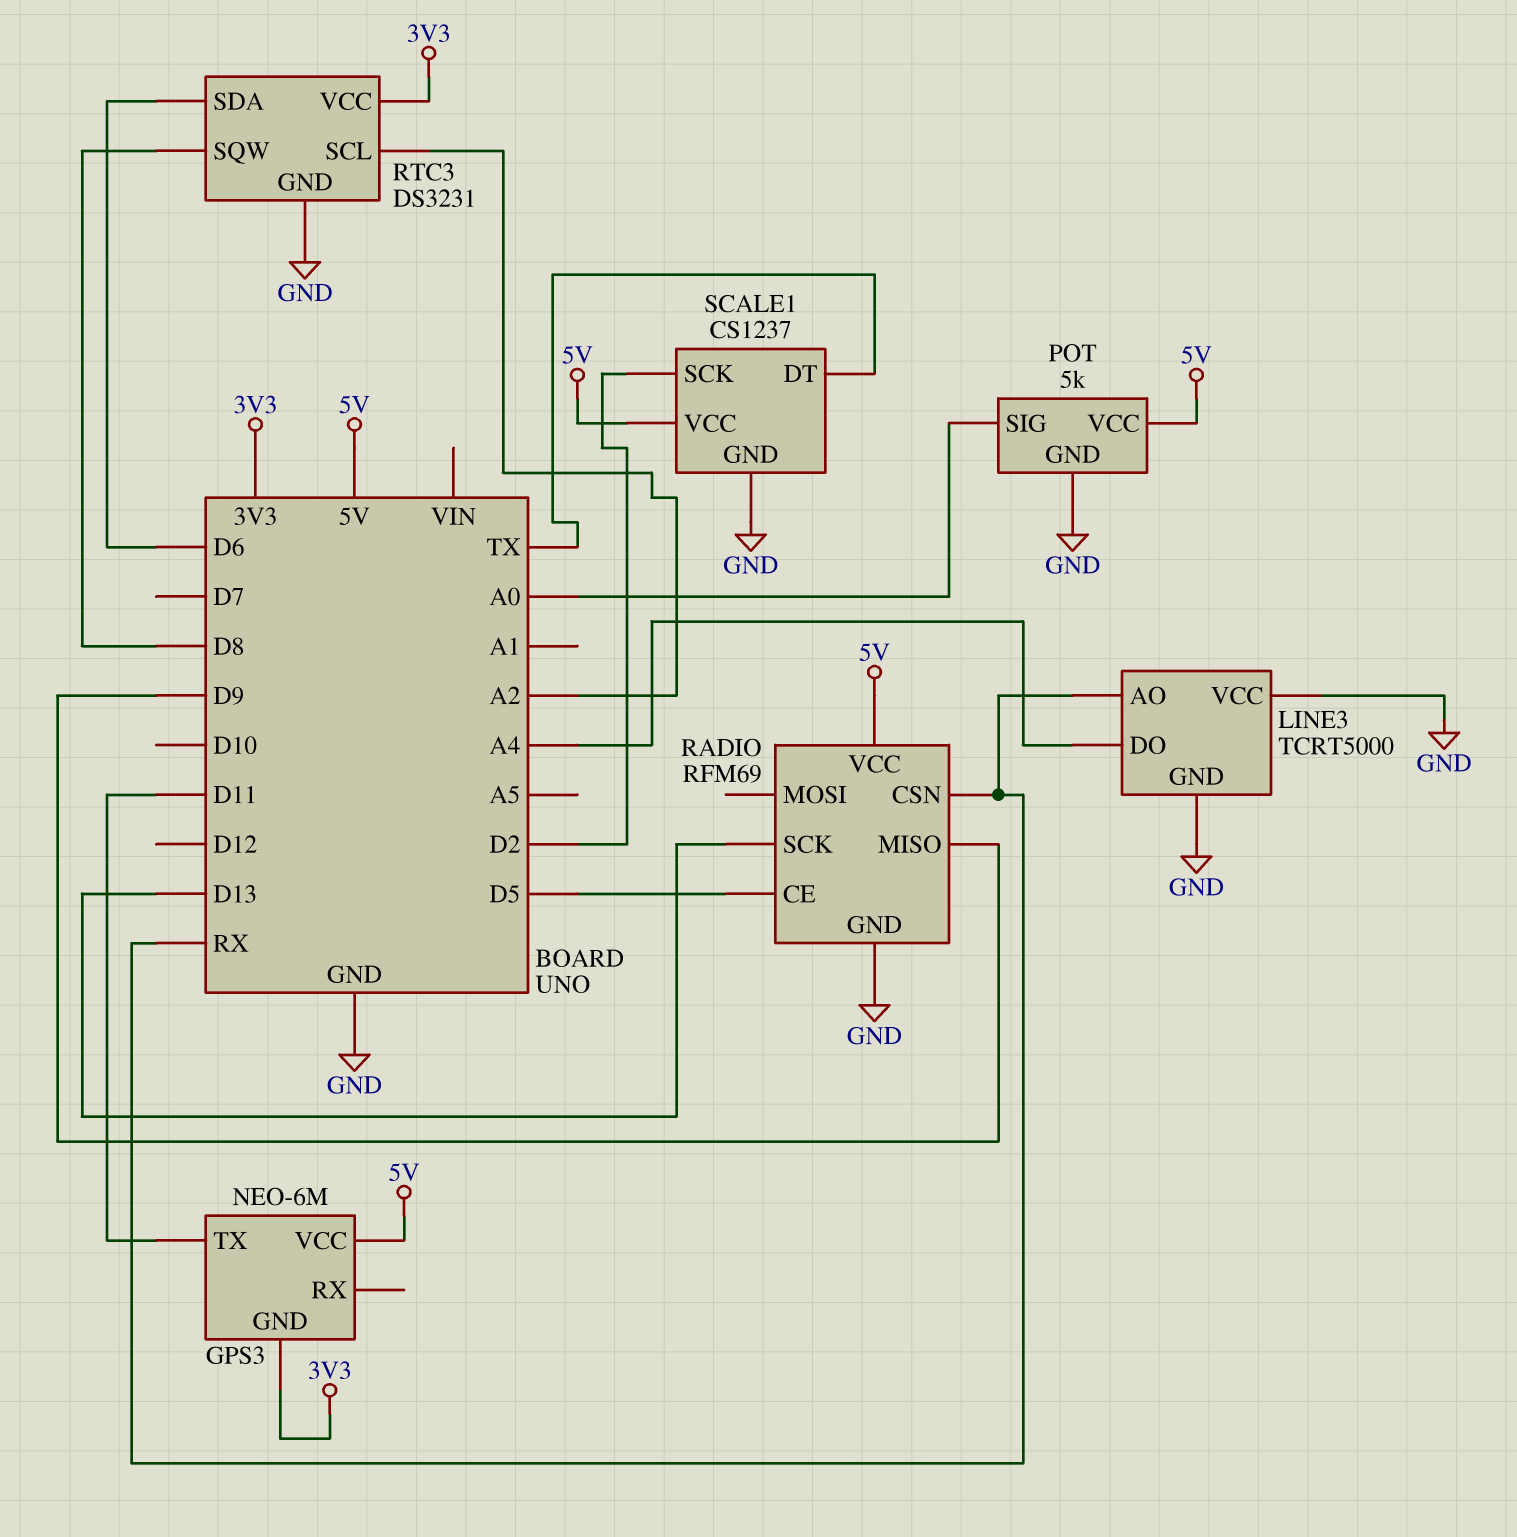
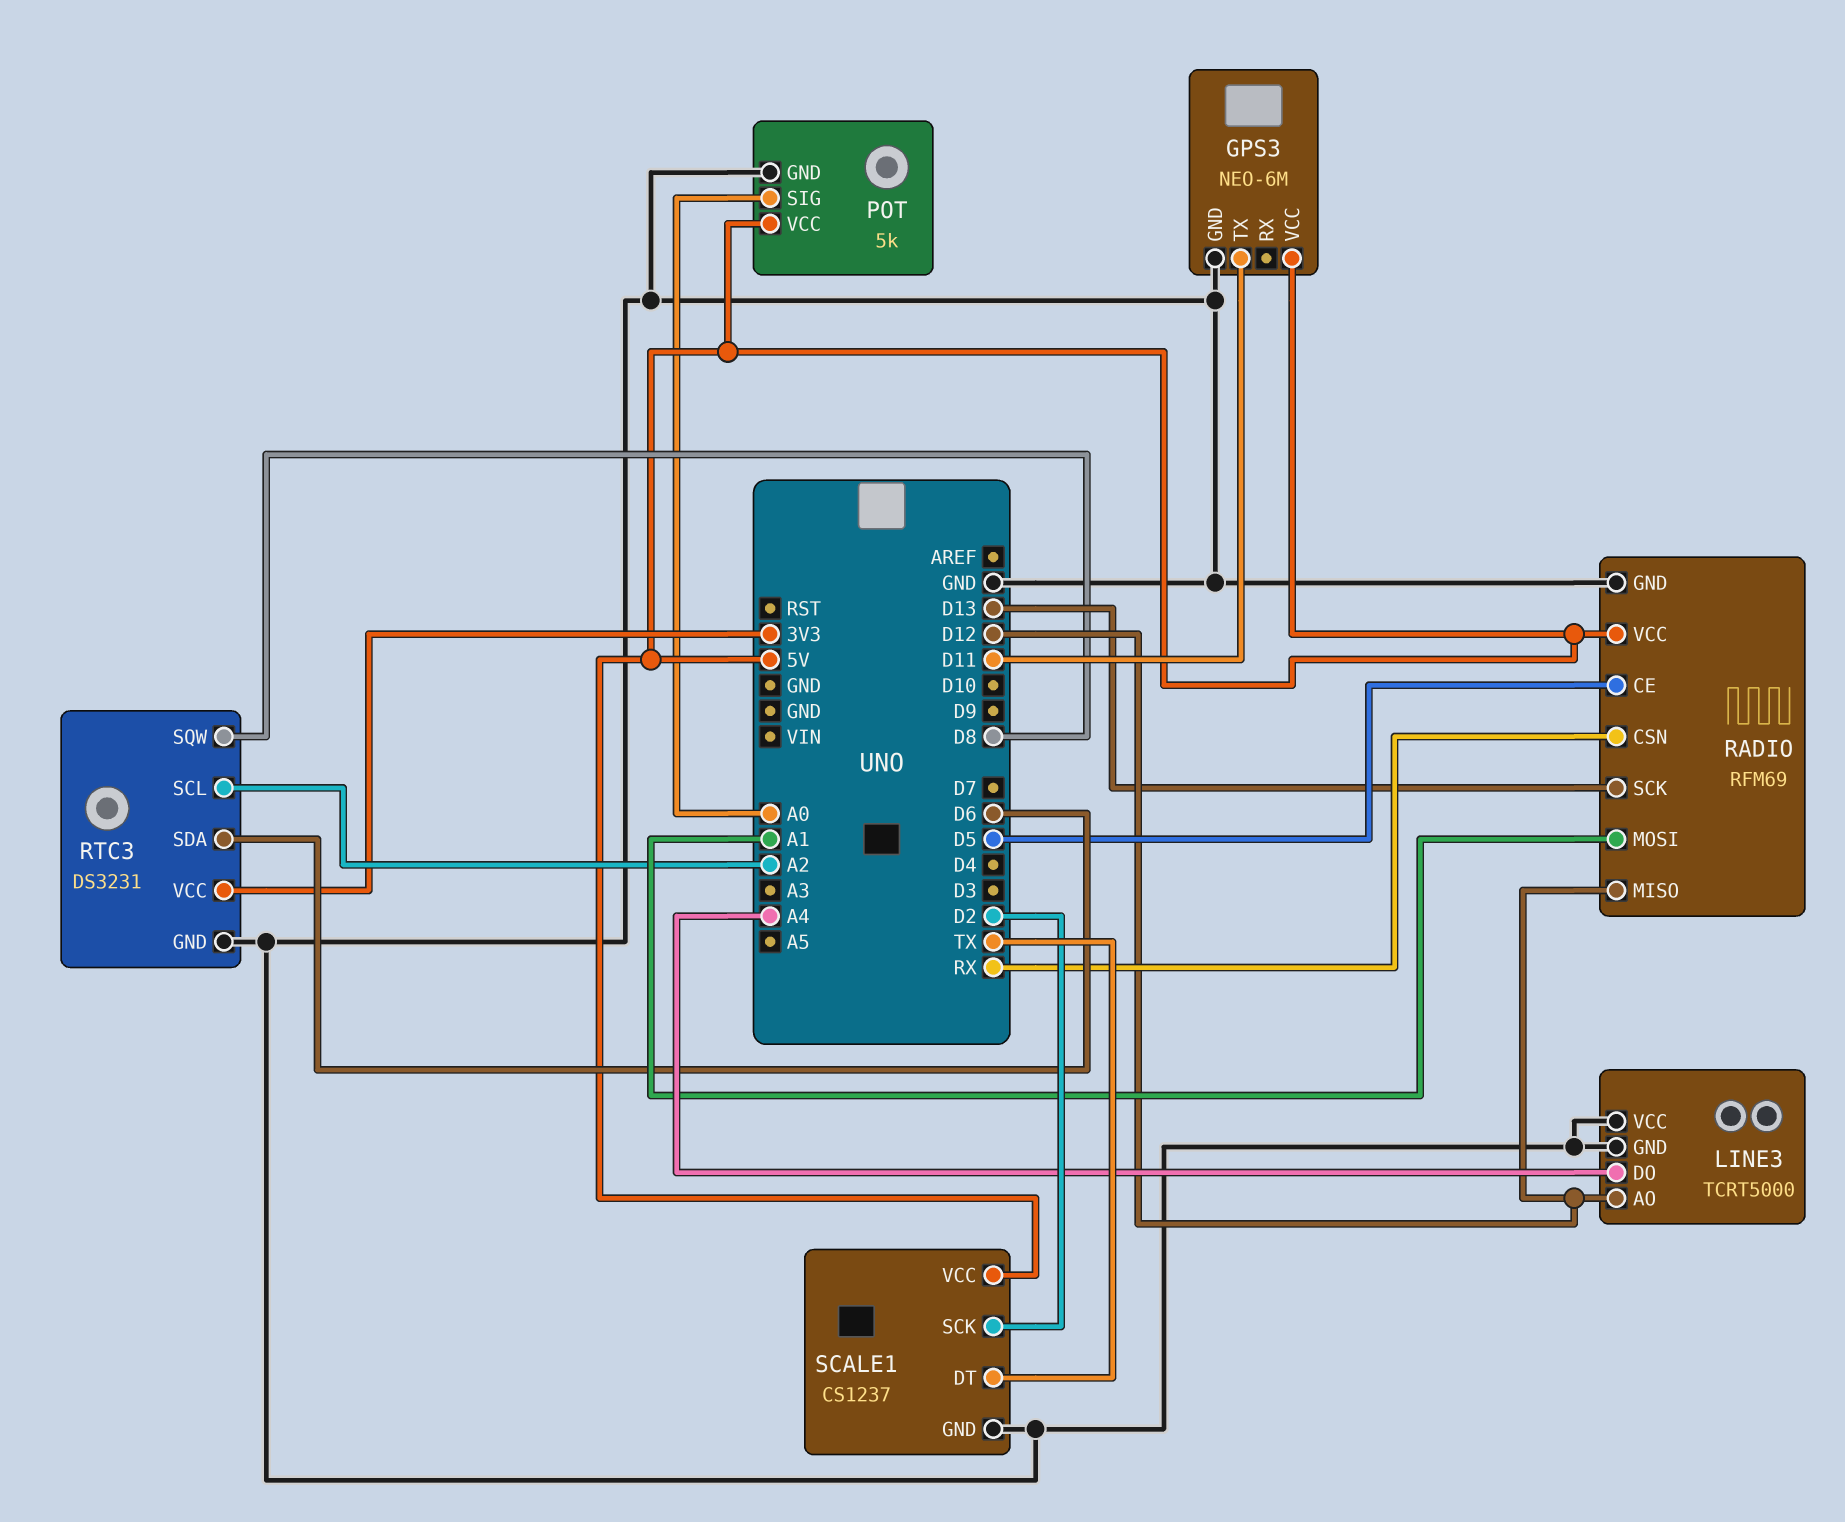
GPS3 pin GND: 3V3 -> GND
LINE3 pin AO: RX -> D12
RADIO pin MISO: D9 -> D12
RADIO pin MOSI: none -> A1

